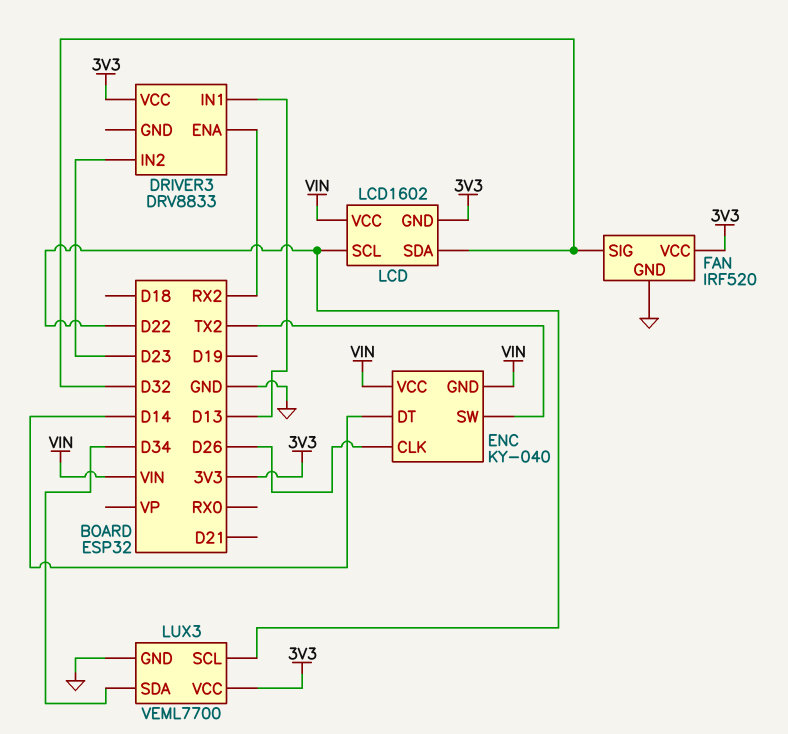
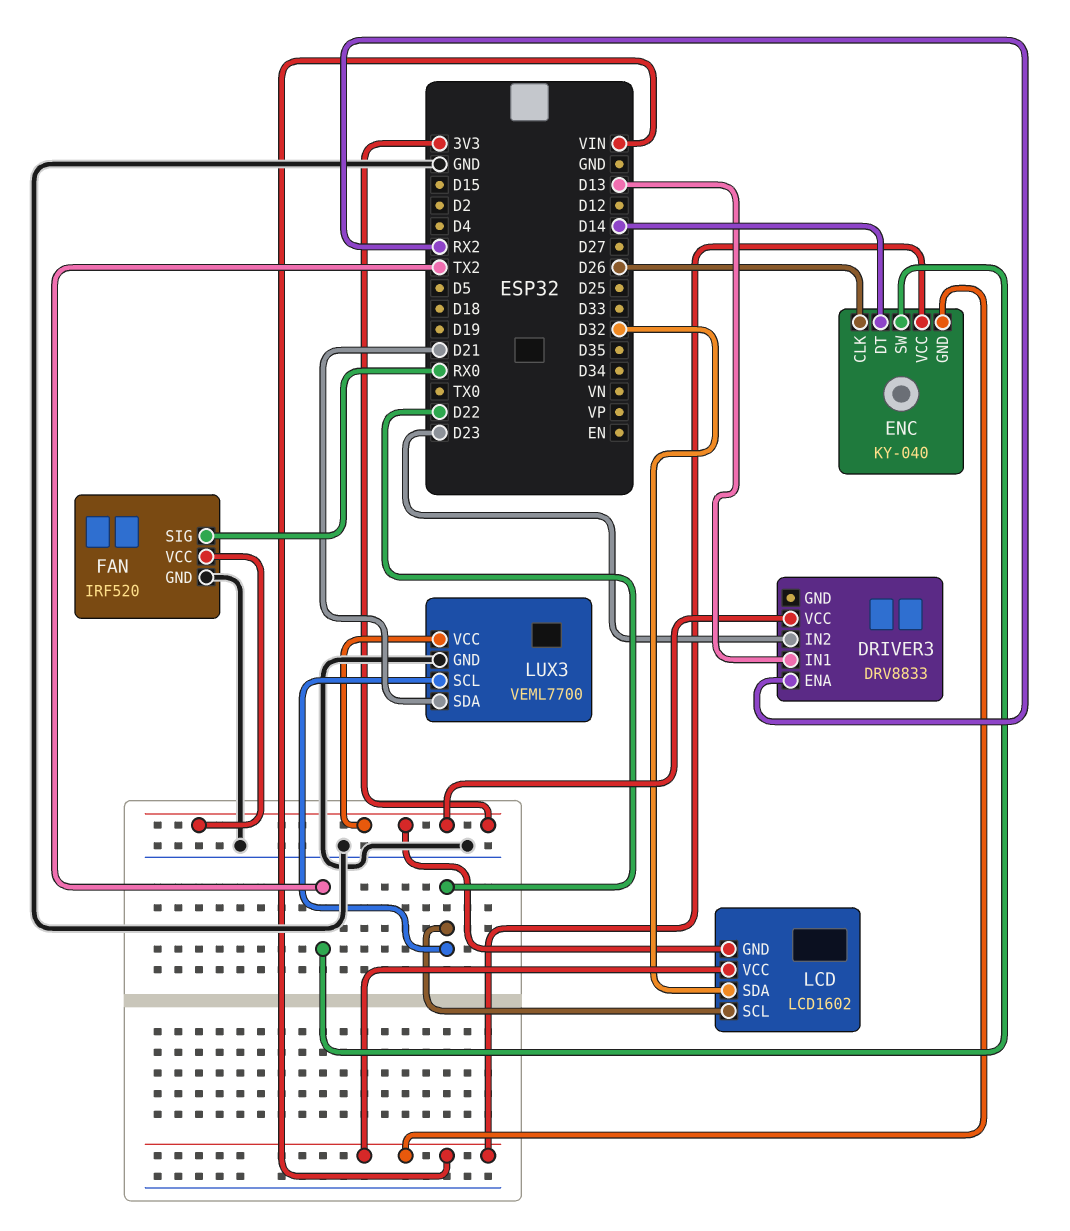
FAN pin SIG: D32 -> RX0
LUX3 pin SDA: D34 -> D21

